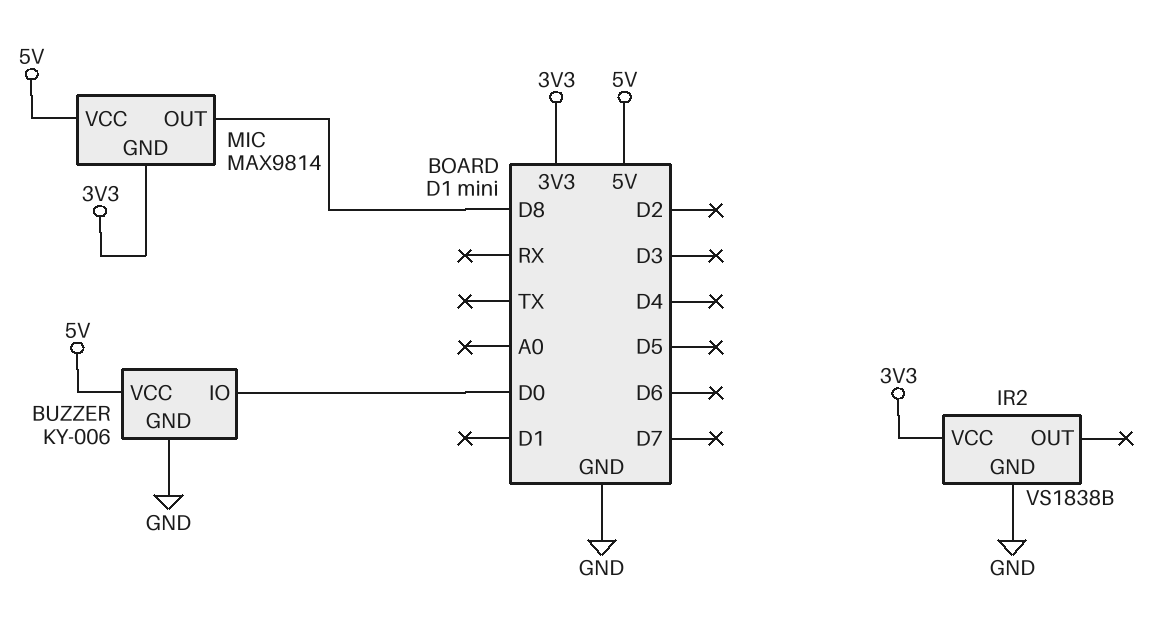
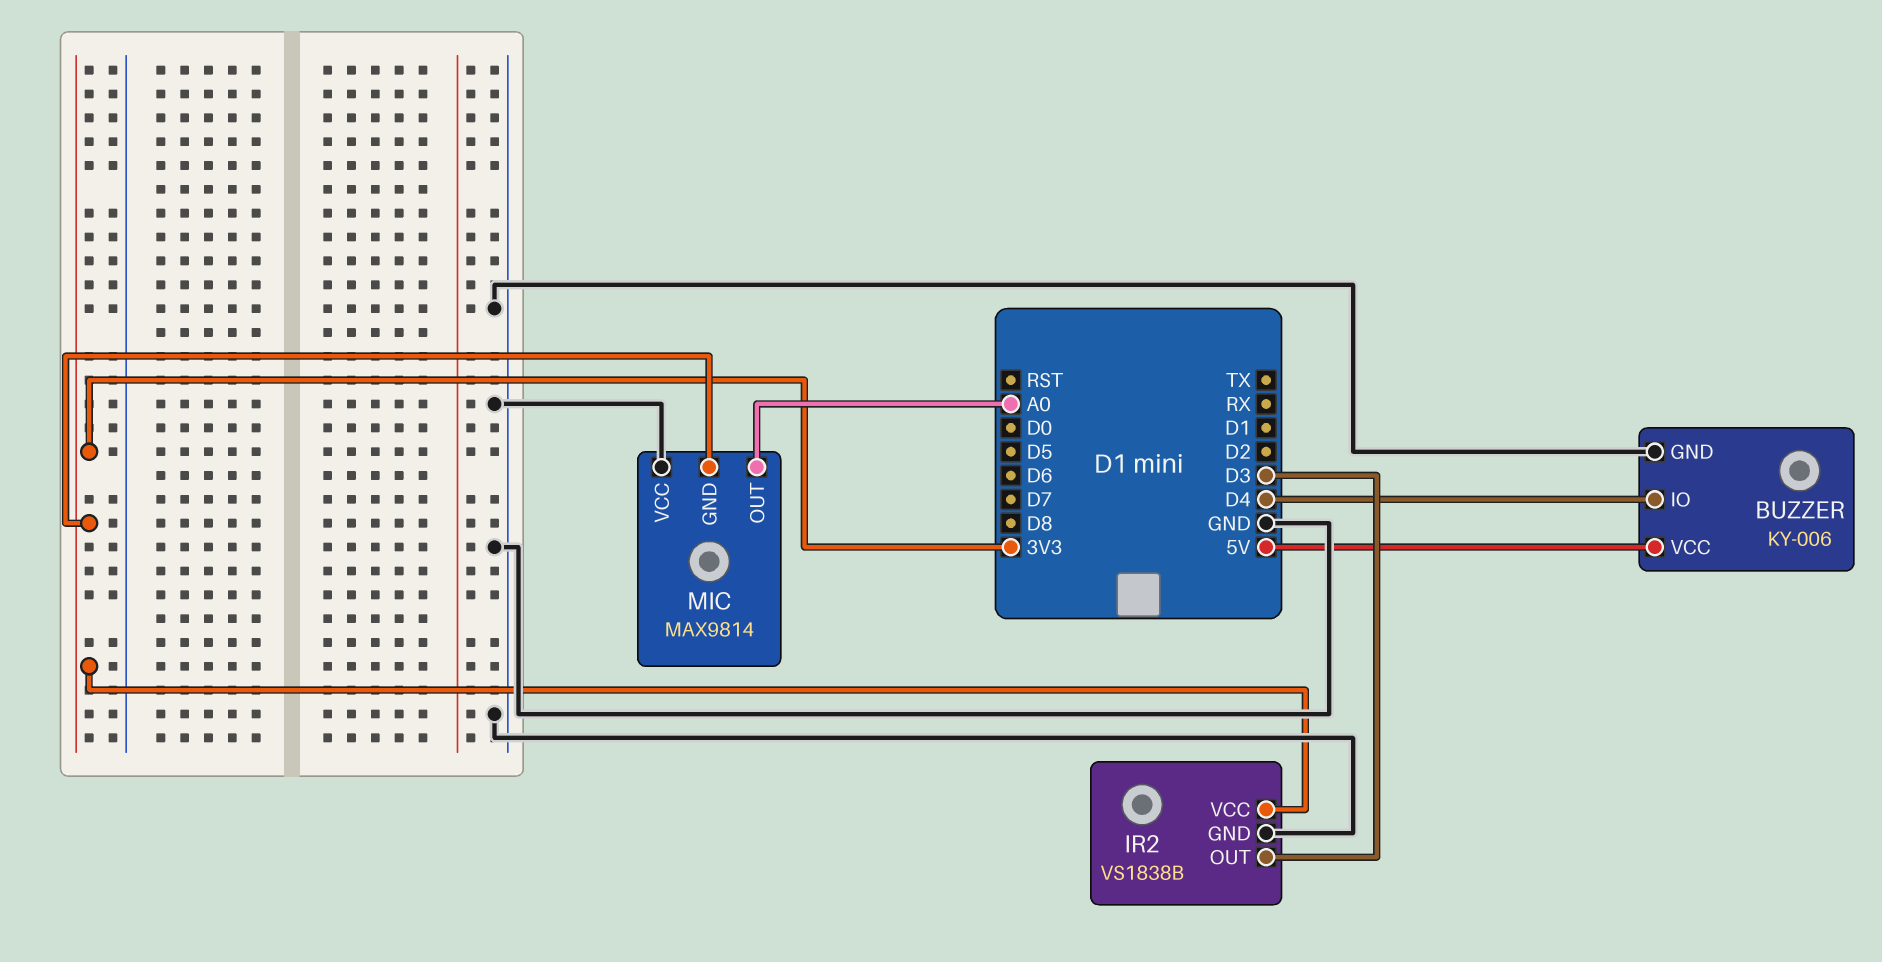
BUZZER pin IO: D0 -> D4
IR2 pin OUT: none -> D3
MIC pin OUT: D8 -> A0
MIC pin VCC: 5V -> GND

